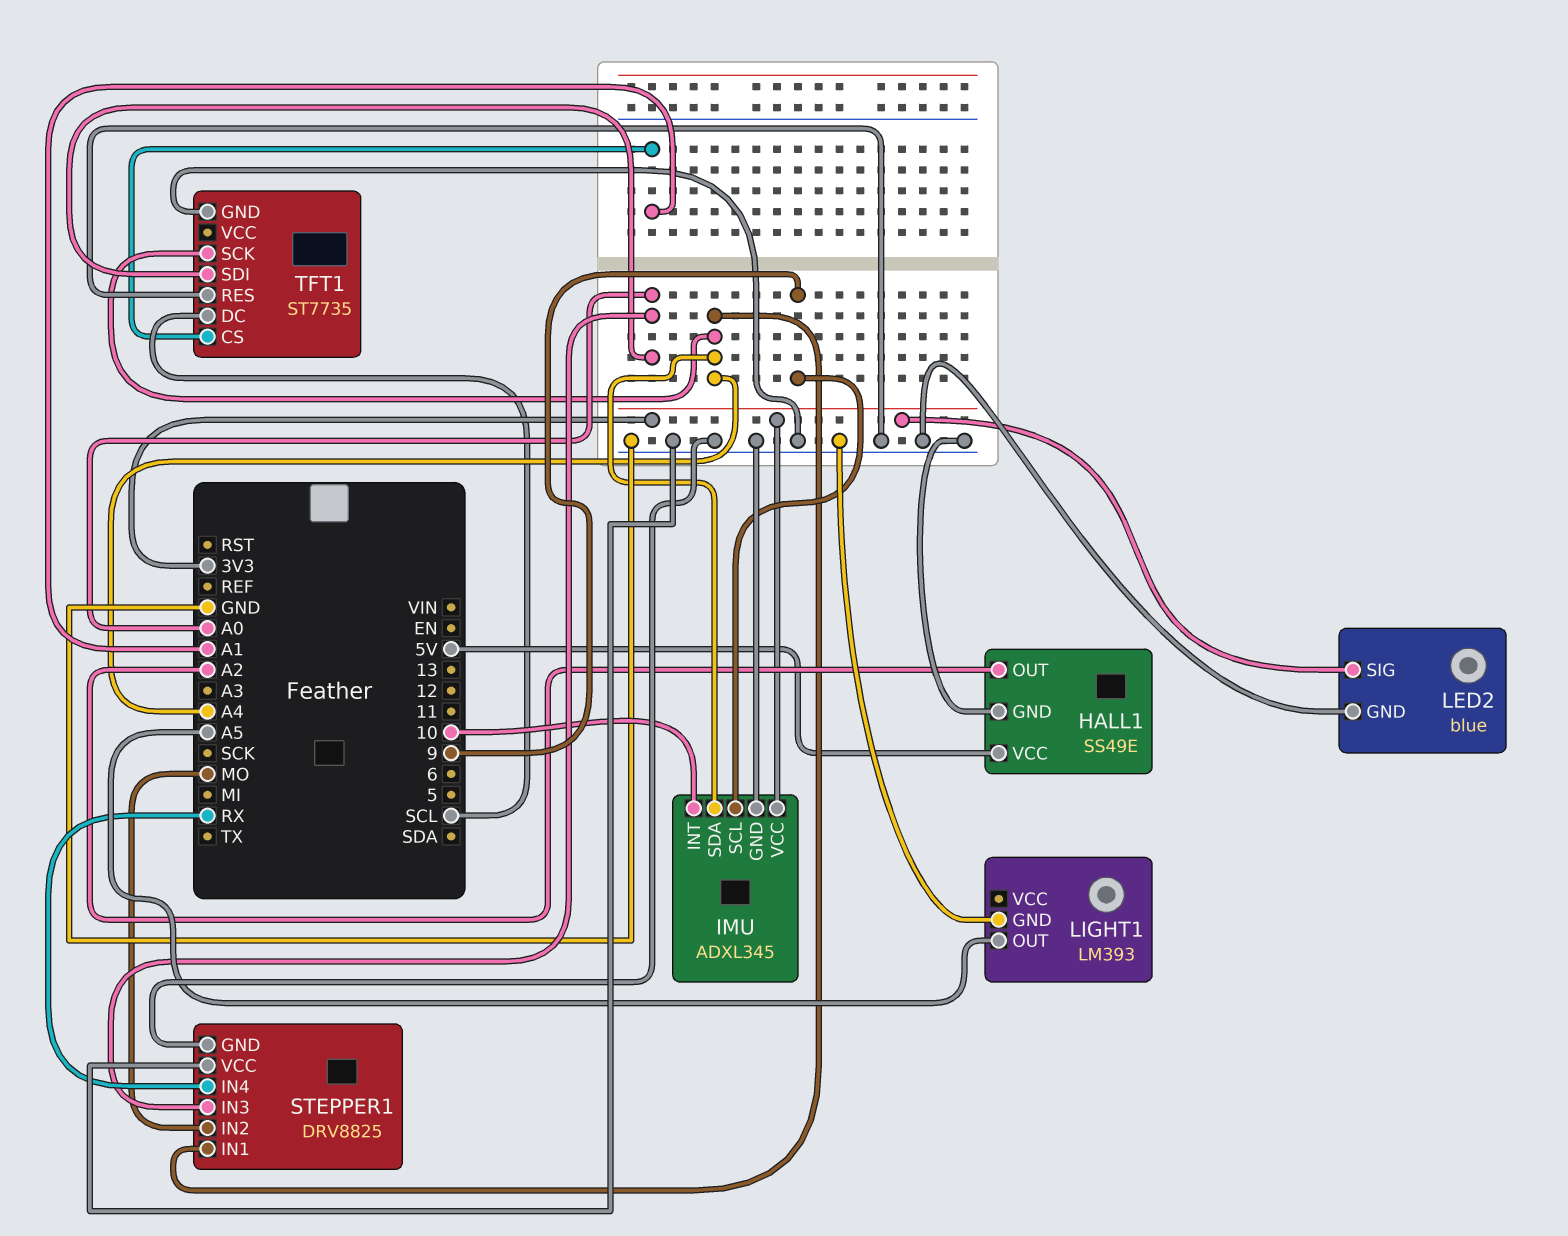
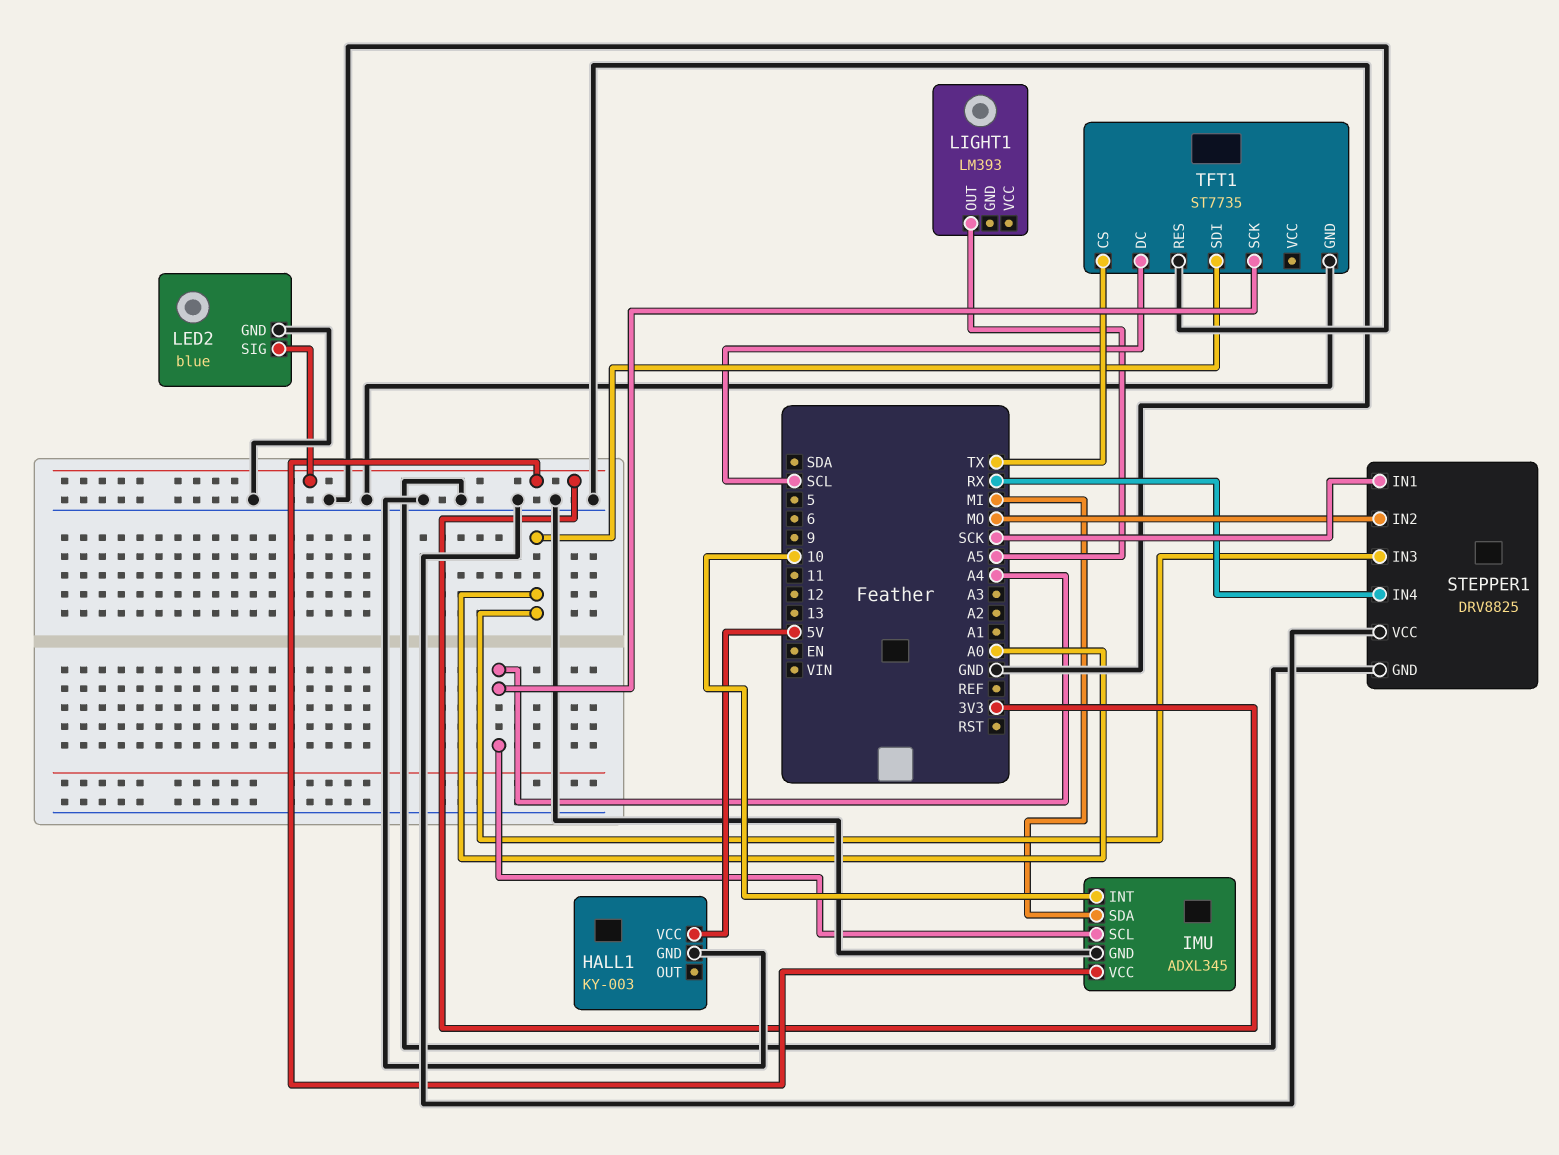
HALL1: SS49E -> KY-003
HALL1 pin OUT: A2 -> none
IMU pin SCL: 9 -> A4
IMU pin SDA: A4 -> MI
LIGHT1 pin GND: GND -> none
STEPPER1 pin IN1: A4 -> SCK
TFT1 pin CS: A1 -> TX

